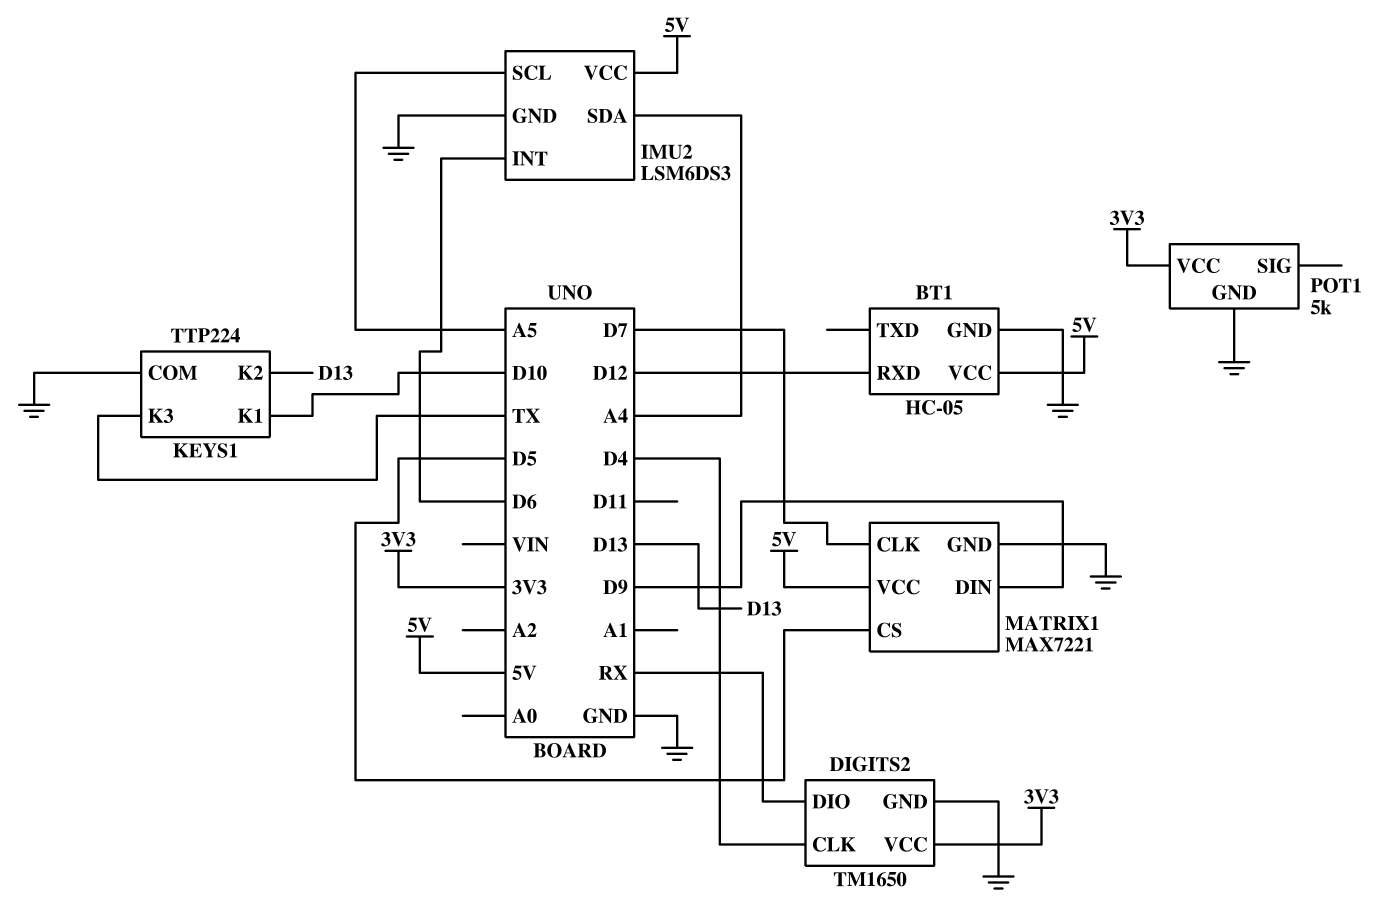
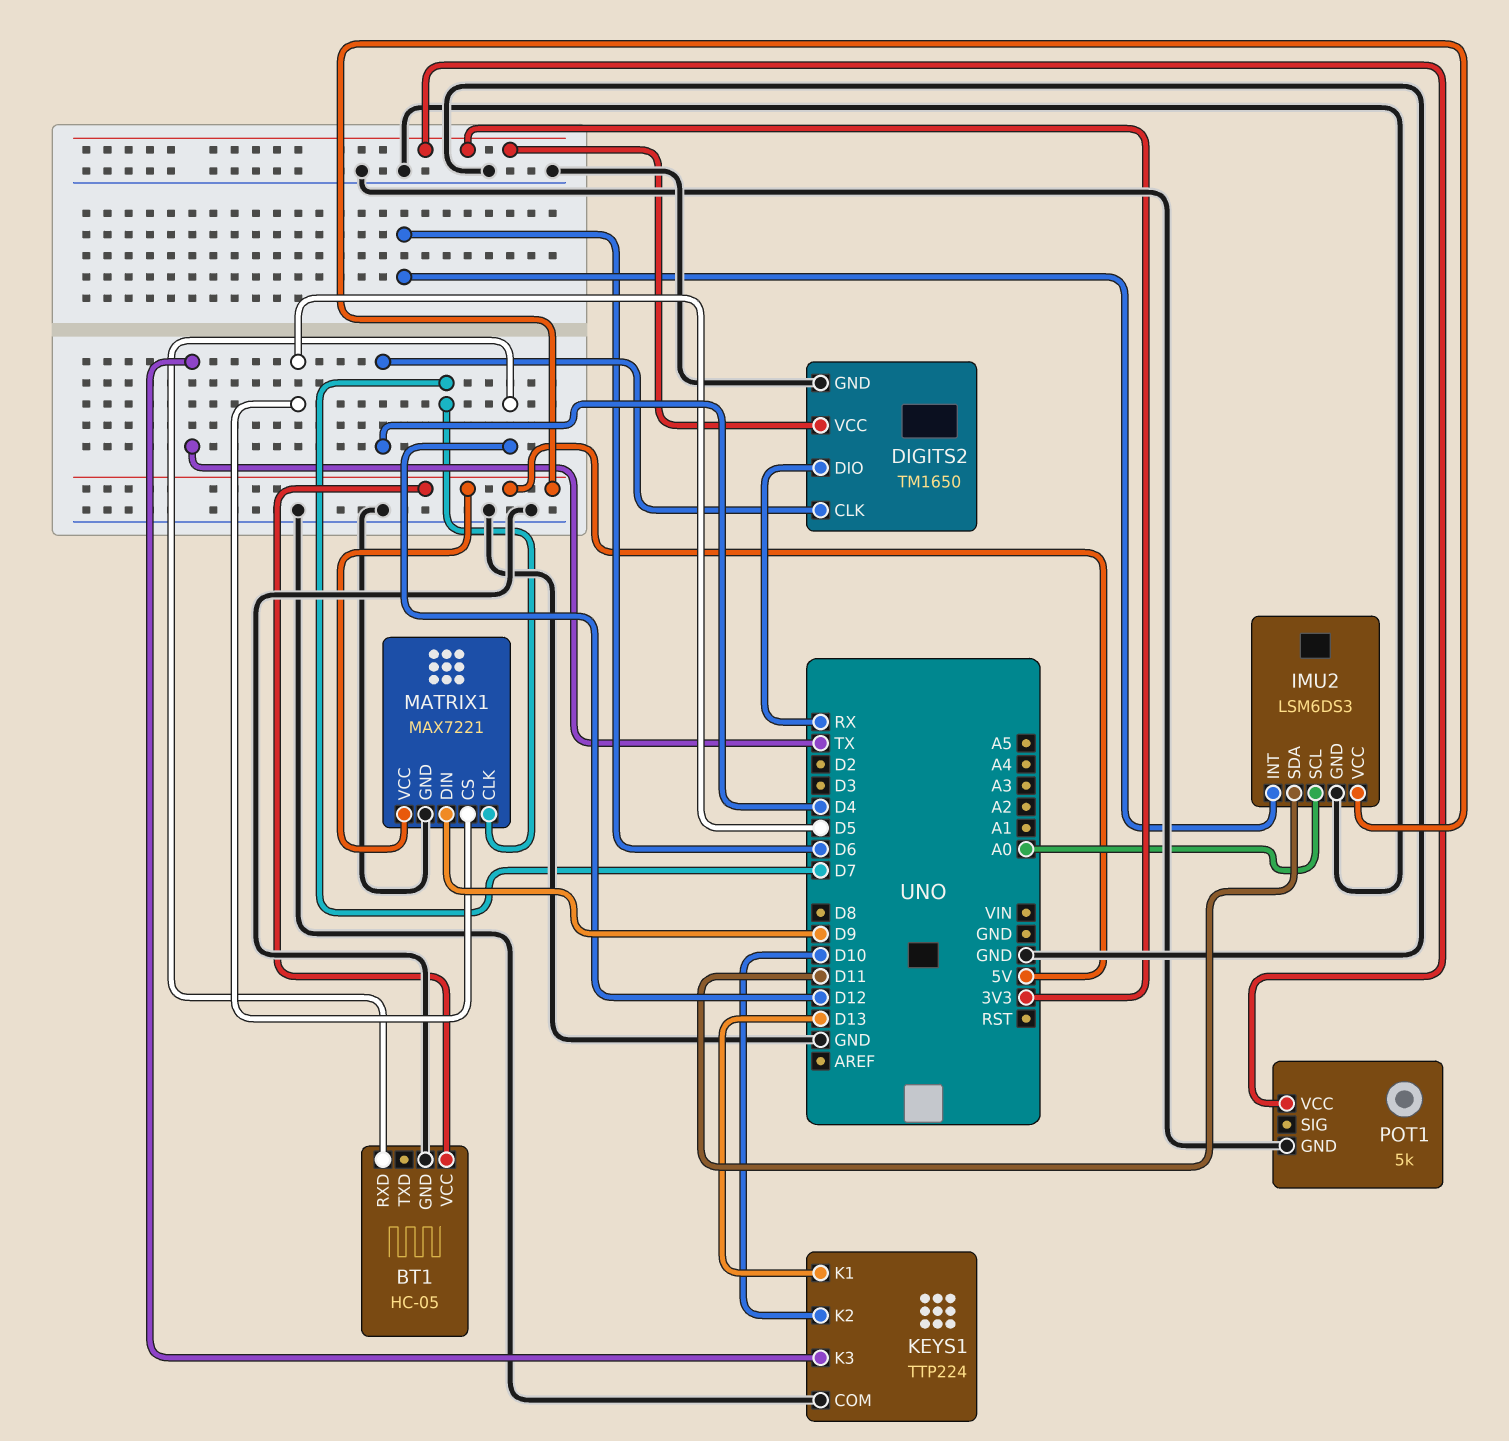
IMU2 pin SCL: A5 -> A0
IMU2 pin SDA: A4 -> D11
KEYS1 pin K1: D10 -> D13
KEYS1 pin K2: D13 -> D10

